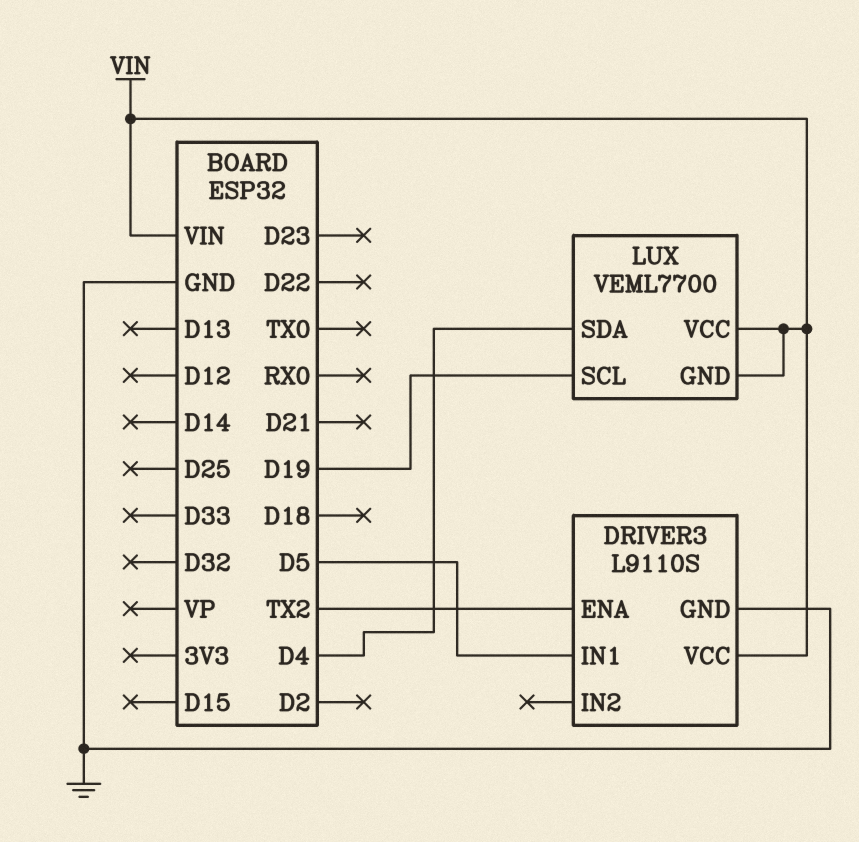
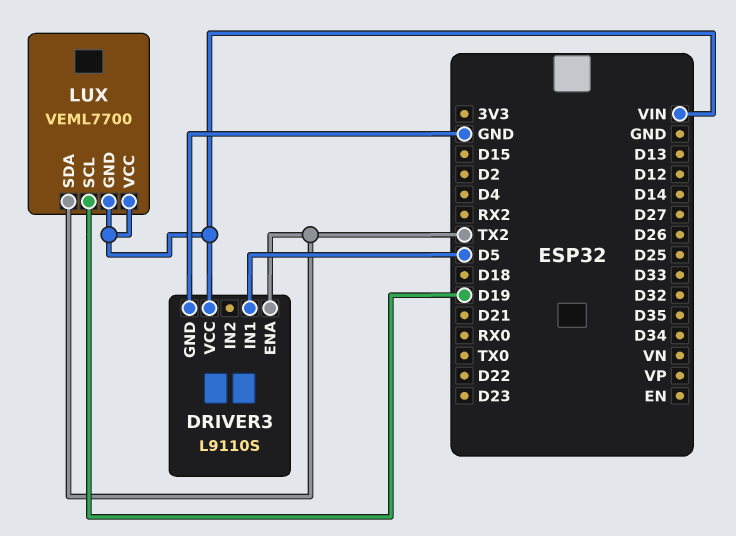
LUX pin SDA: D4 -> TX2

